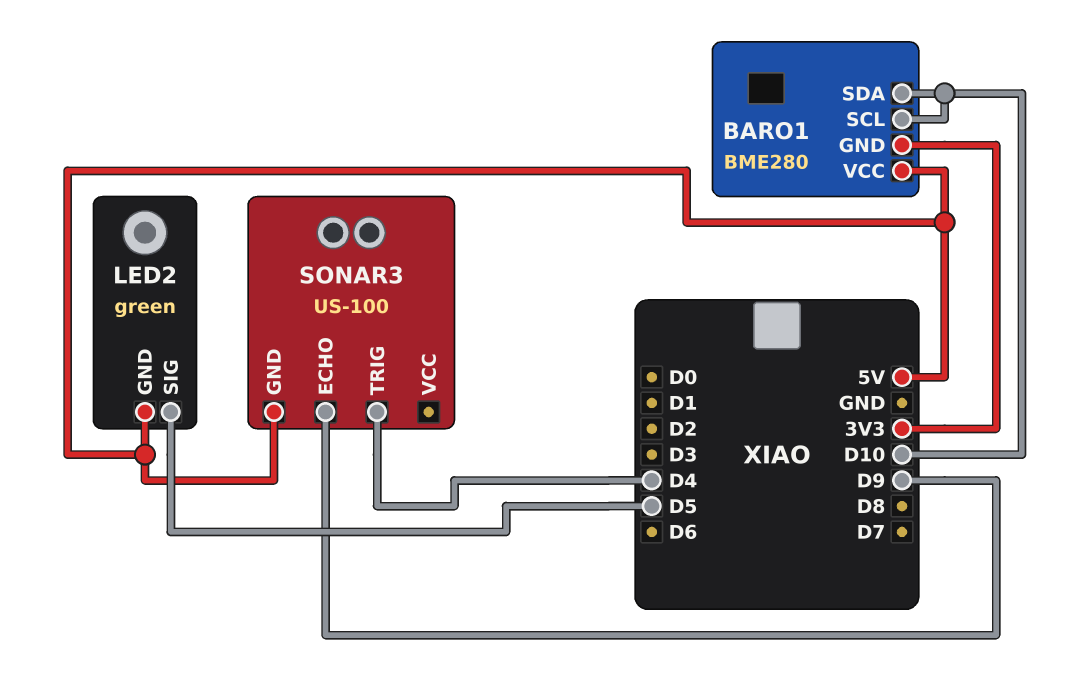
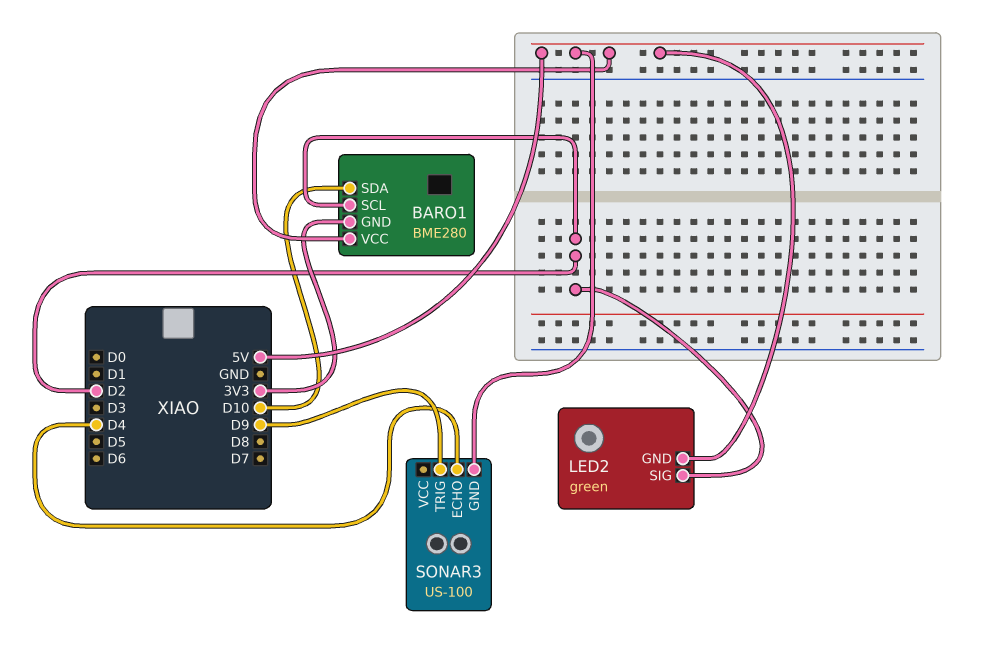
BARO1 pin SCL: D10 -> D2
LED2 pin SIG: D5 -> D2
SONAR3 pin ECHO: D9 -> D4
SONAR3 pin TRIG: D4 -> D9

